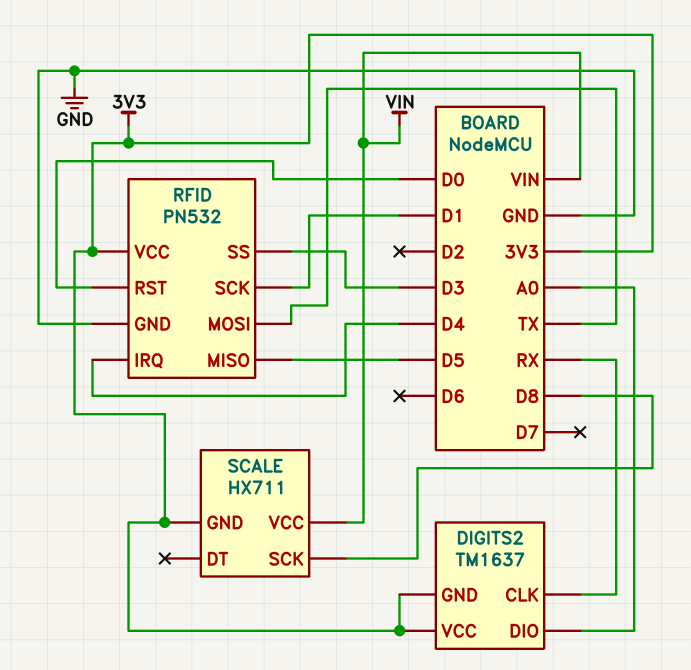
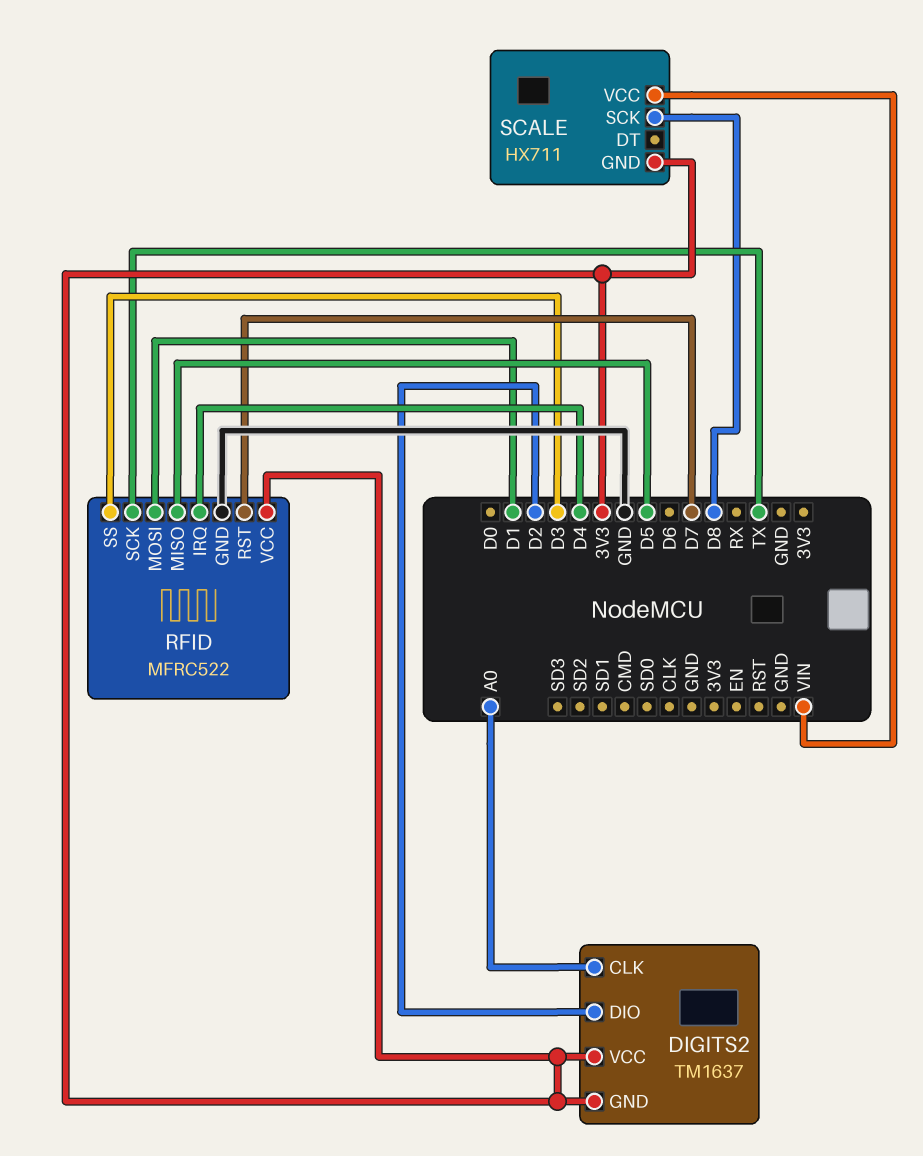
DIGITS2 pin CLK: RX -> A0
DIGITS2 pin DIO: A0 -> D2
RFID: PN532 -> MFRC522
RFID pin MOSI: TX -> D1
RFID pin RST: D0 -> D7
RFID pin SCK: D1 -> TX

